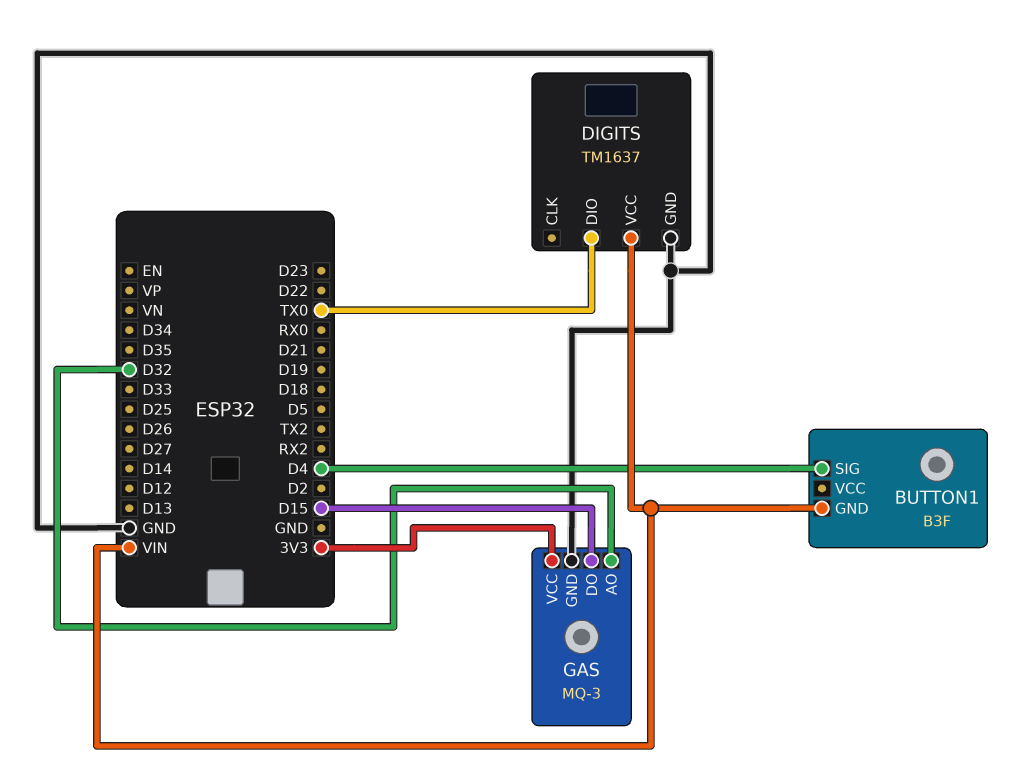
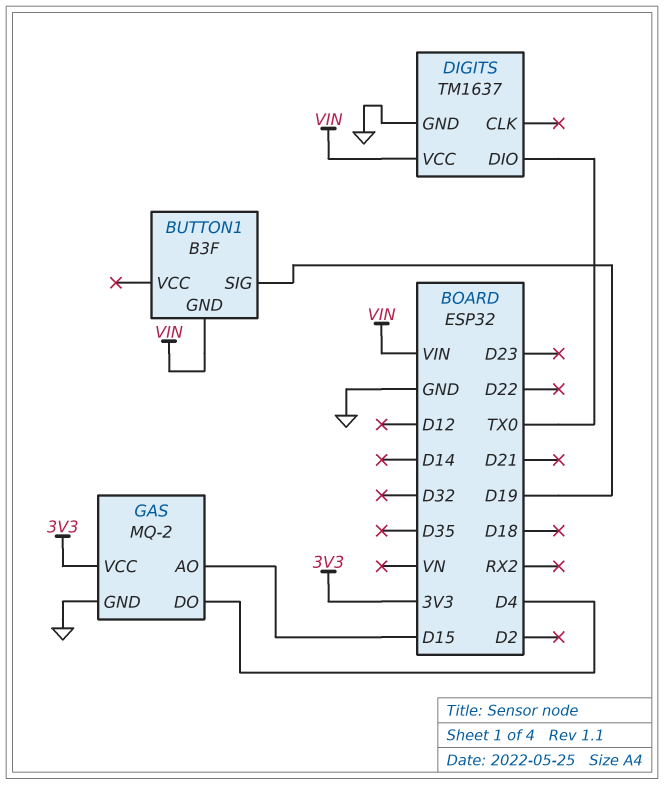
BUTTON1 pin SIG: D4 -> D19
GAS: MQ-3 -> MQ-2
GAS pin AO: D32 -> D15
GAS pin DO: D15 -> D4

